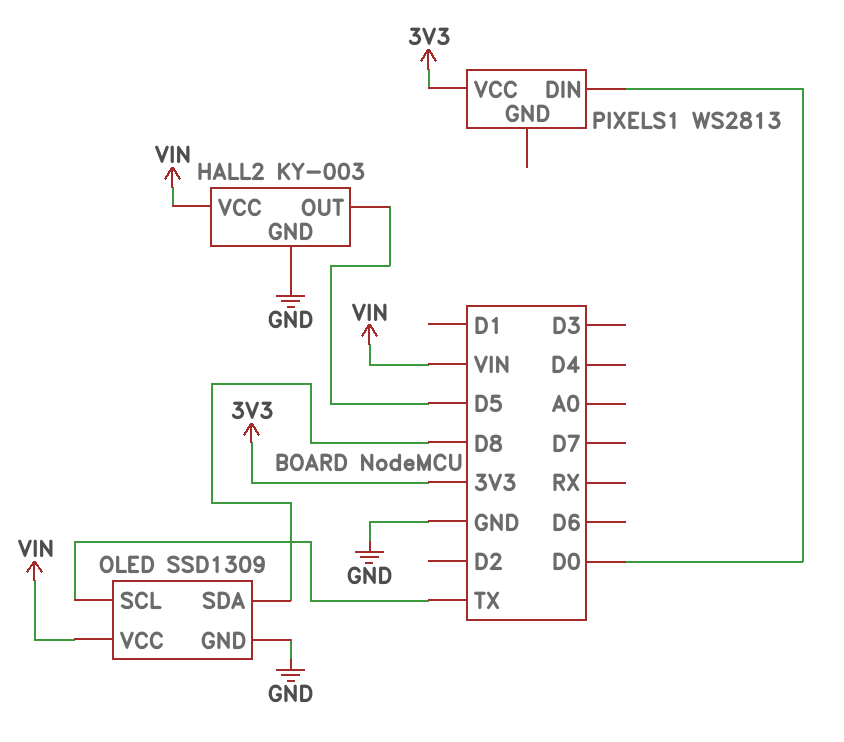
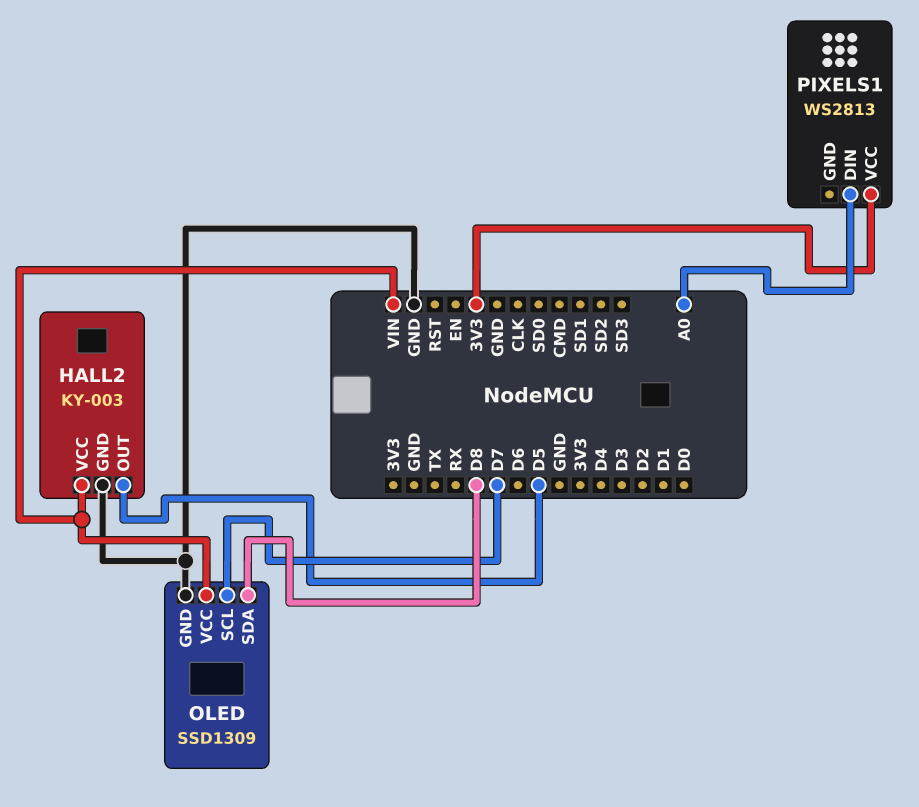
OLED pin SCL: TX -> D7
PIXELS1 pin DIN: D0 -> A0

